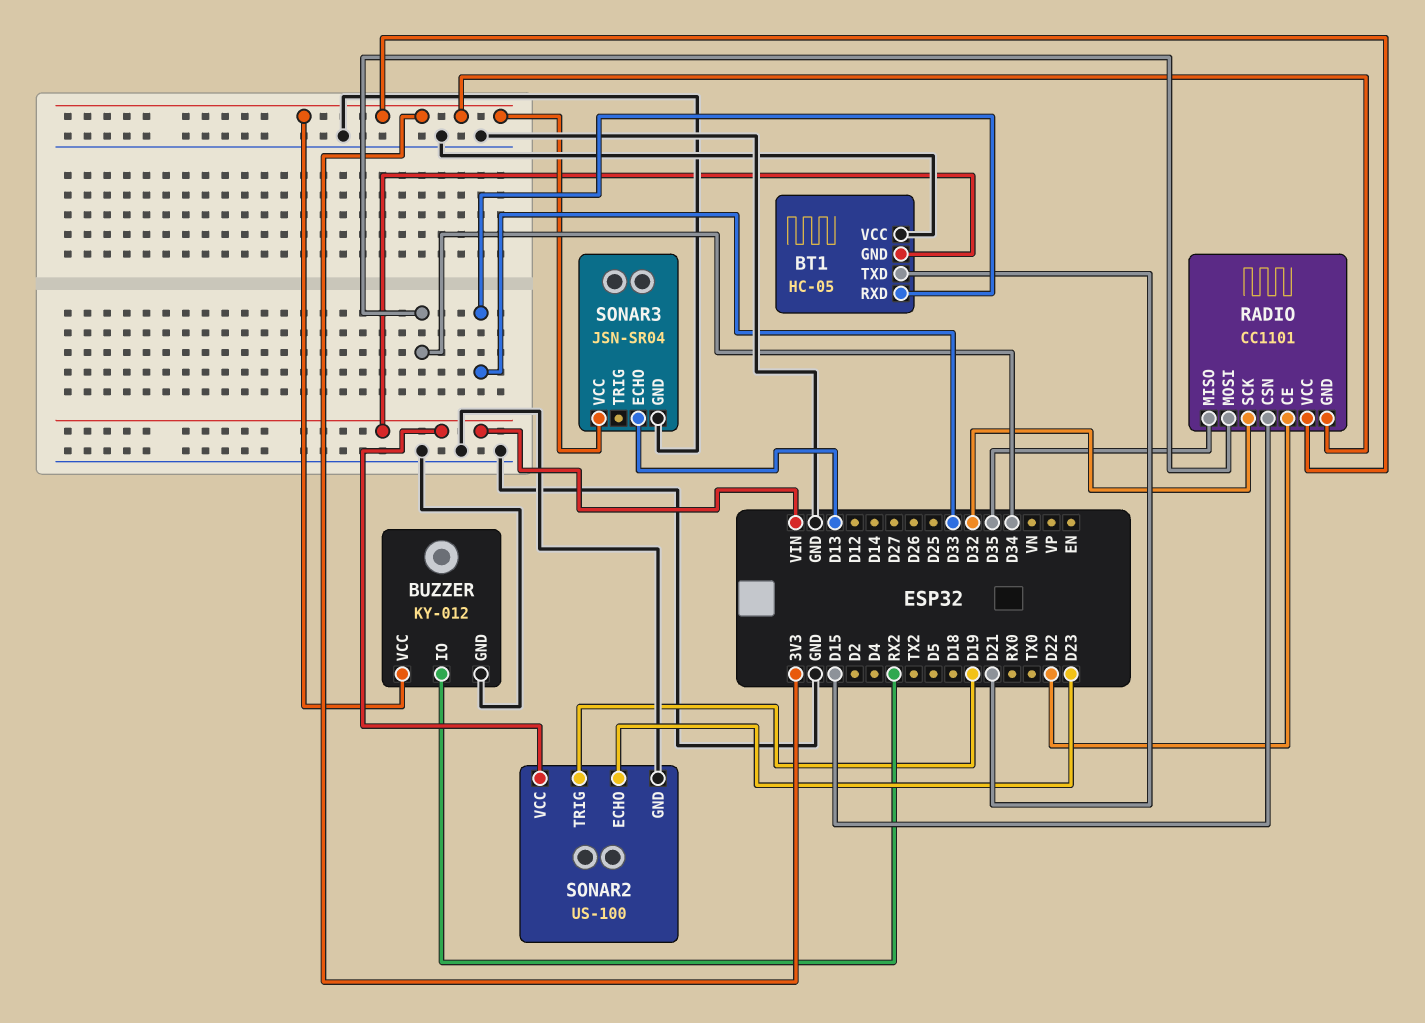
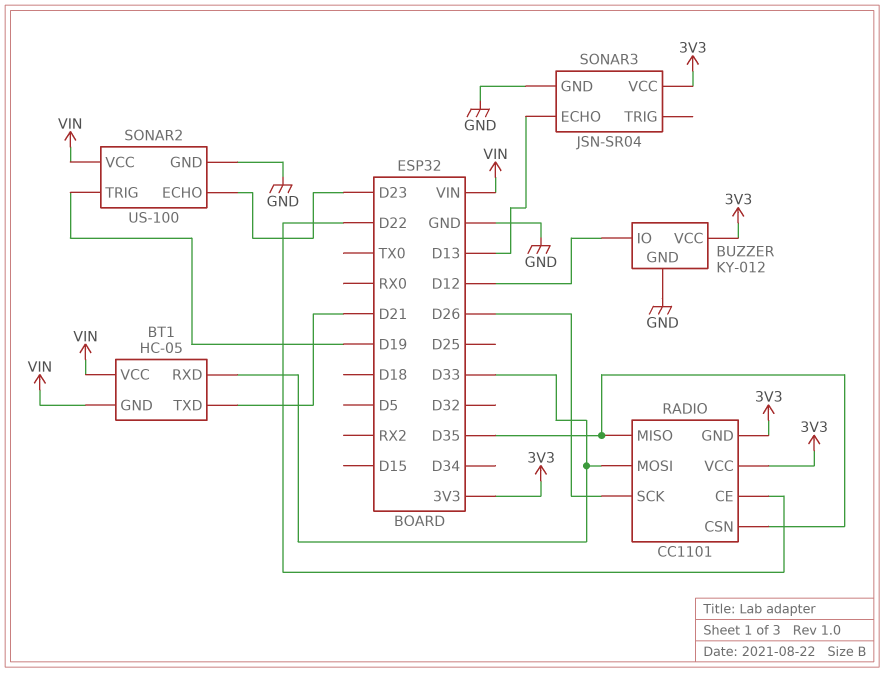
BT1 pin VCC: GND -> VIN
BUZZER pin IO: RX2 -> D12
RADIO pin CSN: D15 -> D35
RADIO pin MOSI: D34 -> D33
RADIO pin SCK: D32 -> D26

